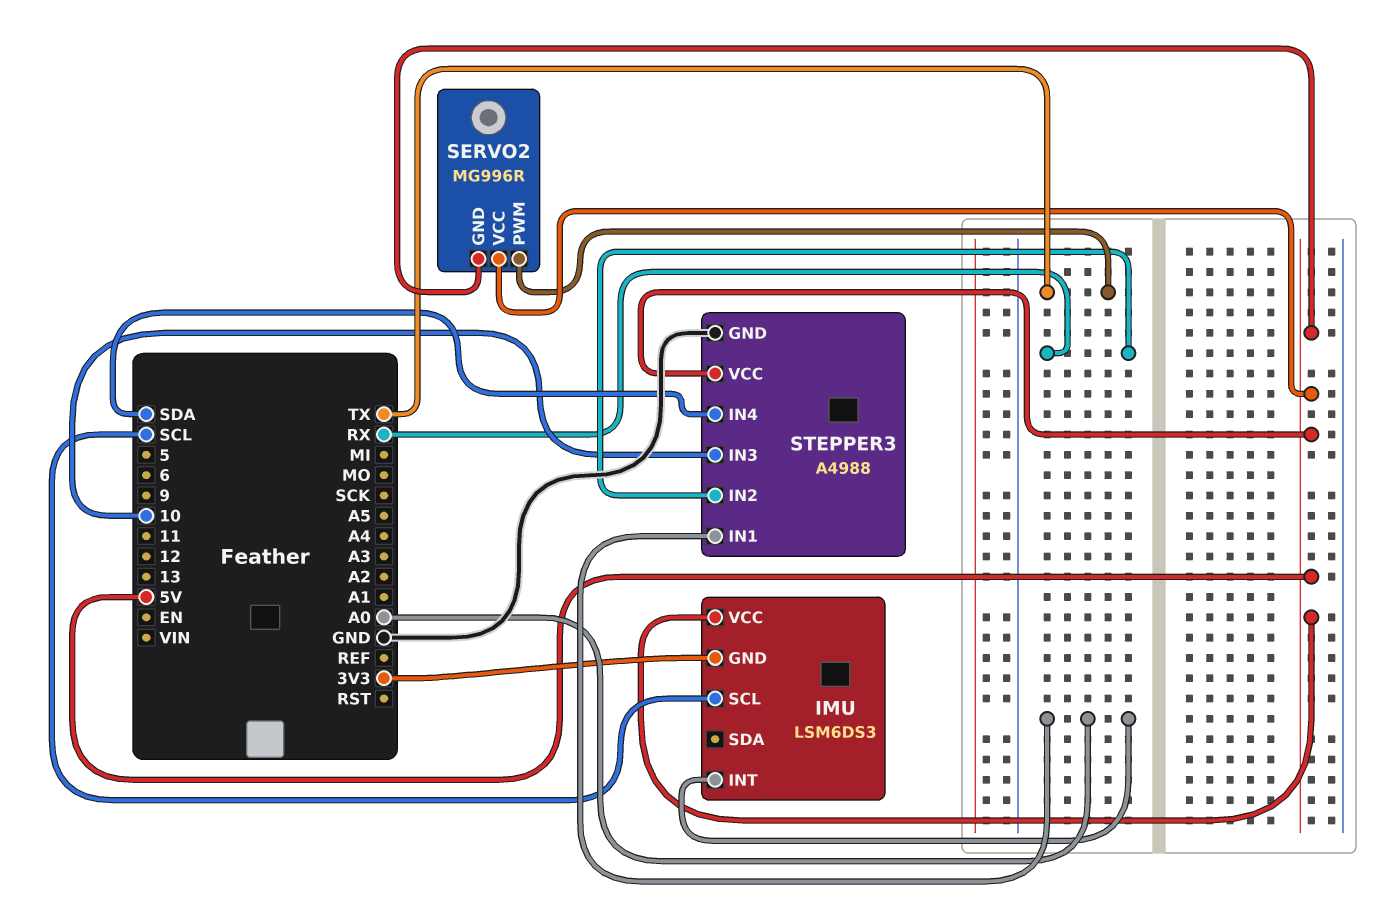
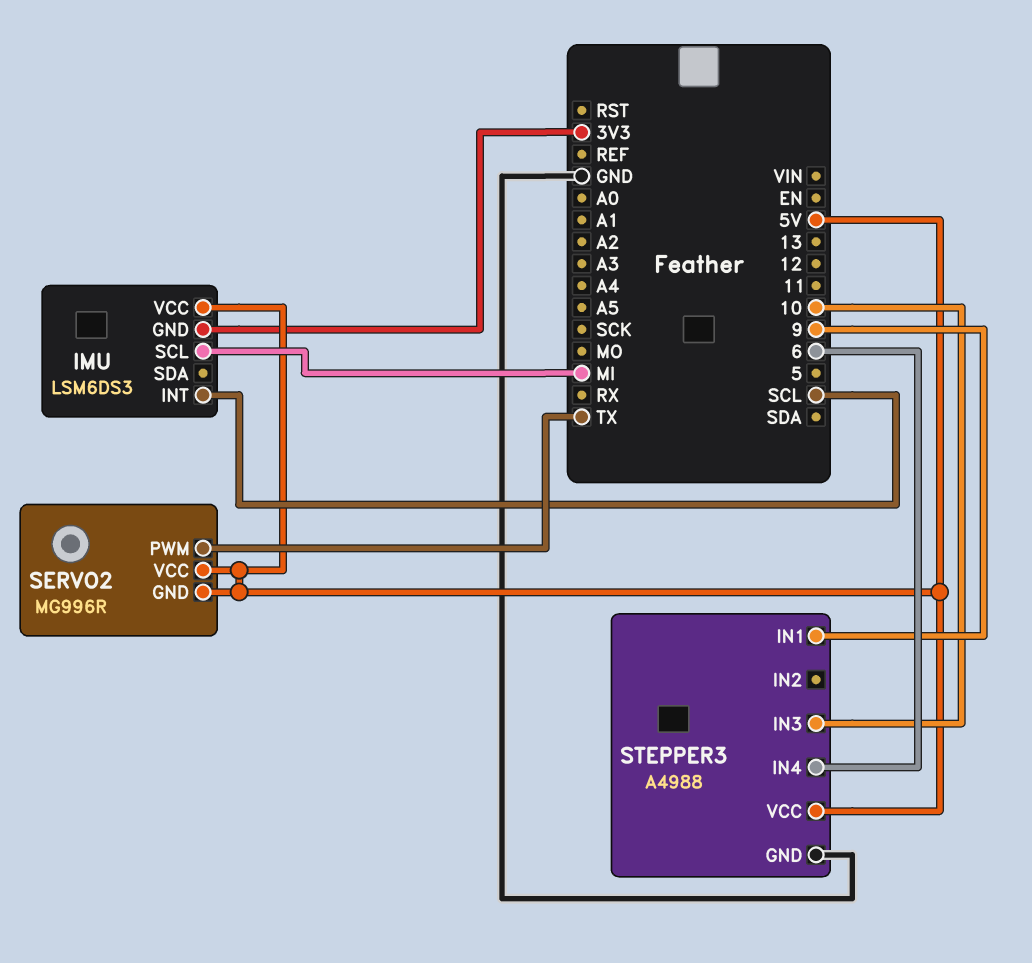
IMU pin INT: A0 -> SCL
IMU pin SCL: SCL -> MI
STEPPER3 pin IN1: A0 -> 9
STEPPER3 pin IN2: RX -> none
STEPPER3 pin IN4: SDA -> 6

